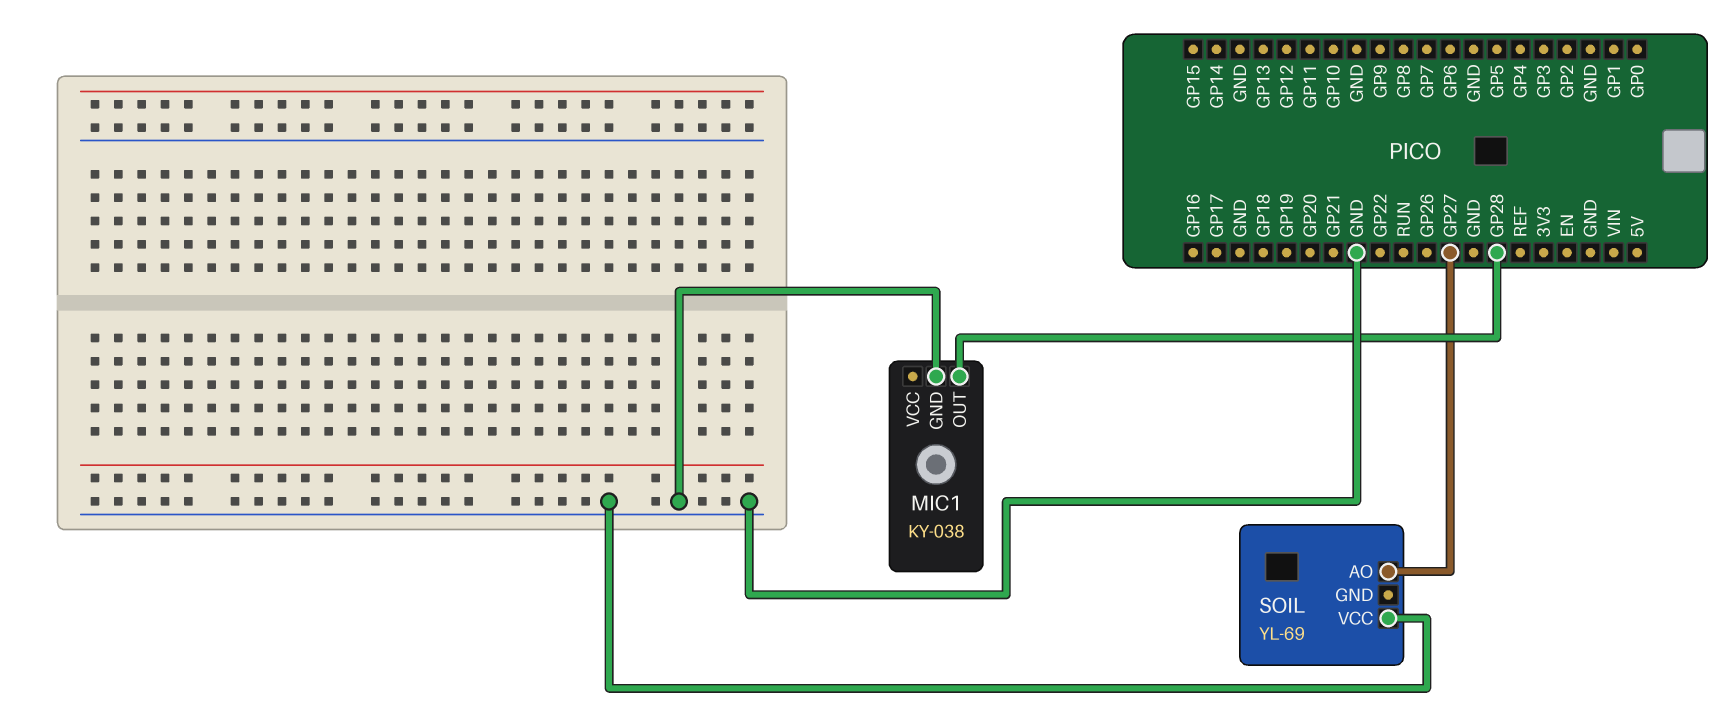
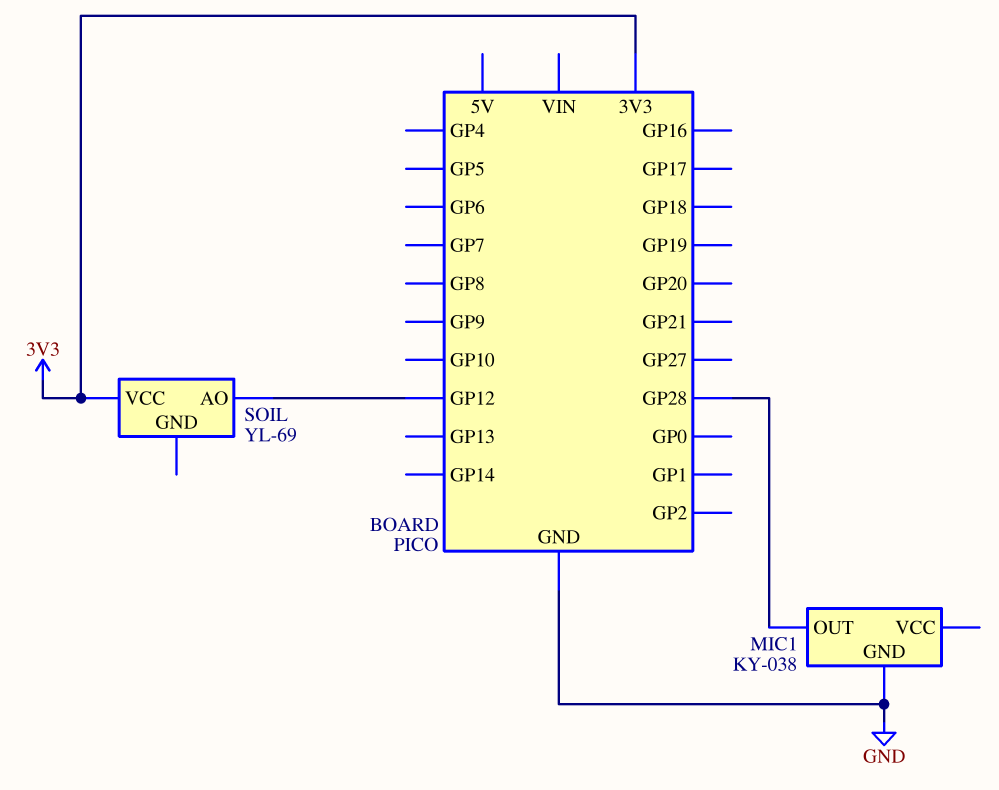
SOIL pin AO: GP27 -> GP12
SOIL pin VCC: GND -> 3V3

